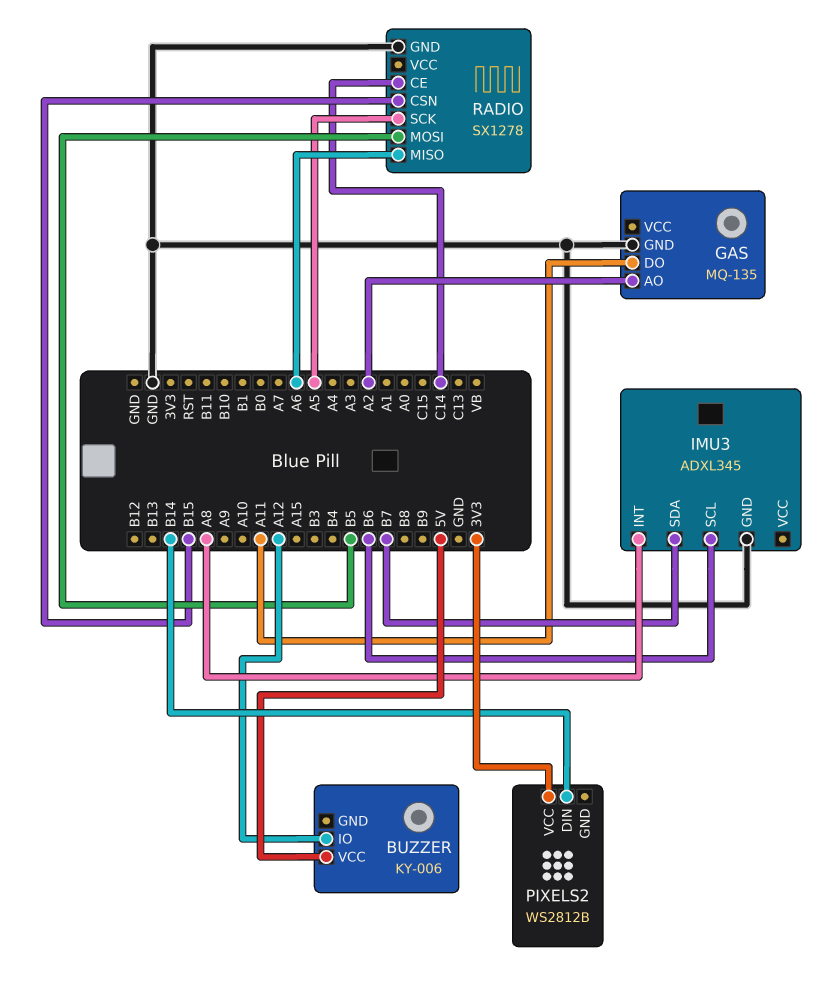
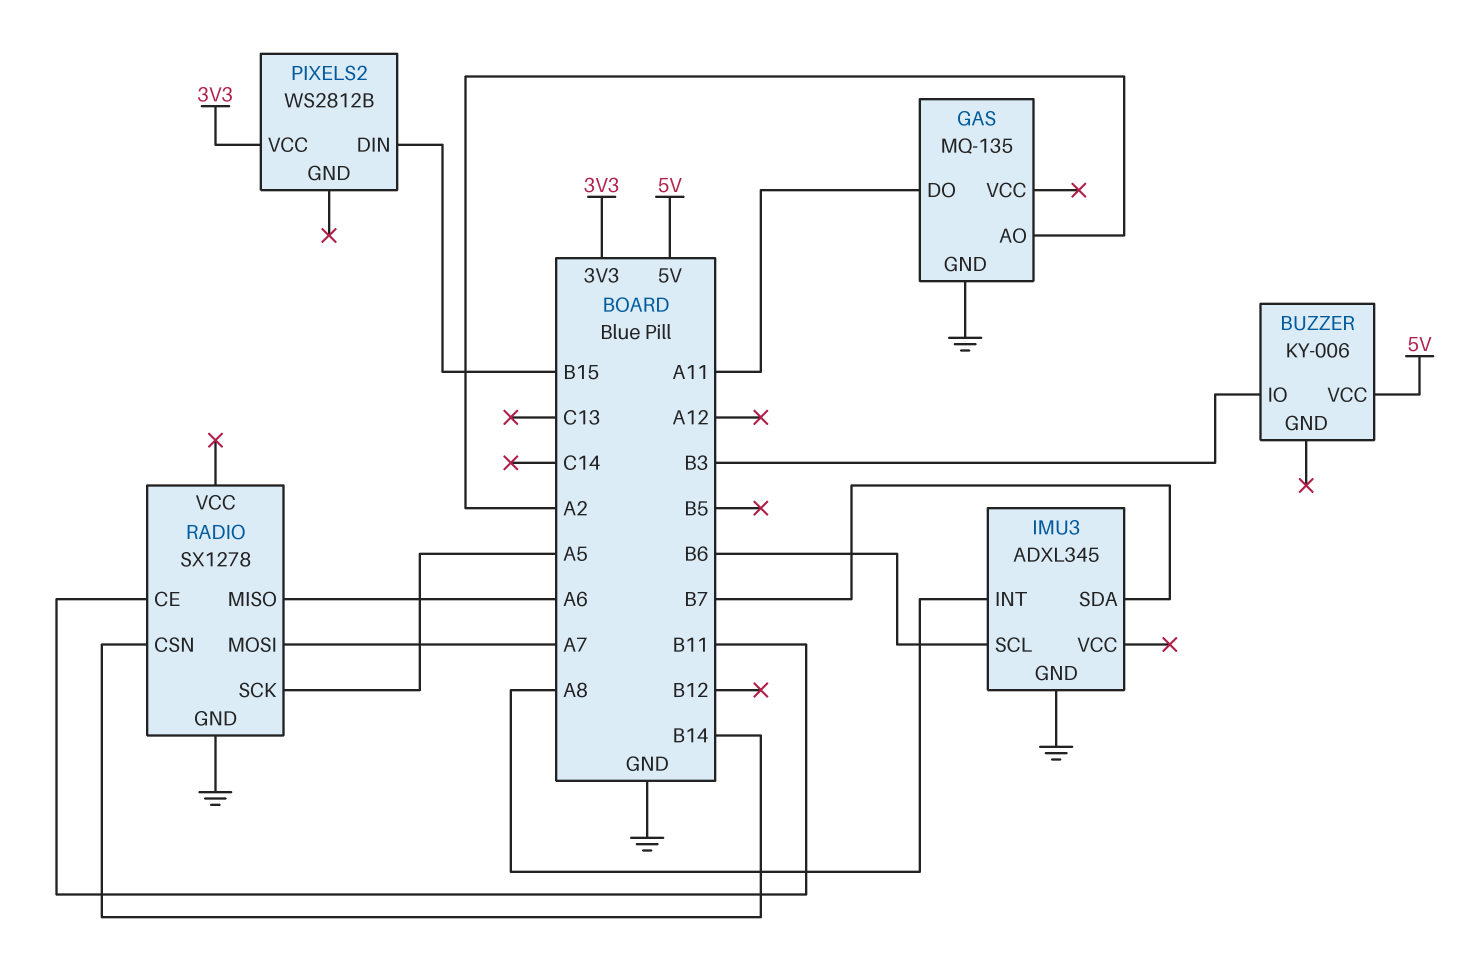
BUZZER pin IO: A12 -> B3
PIXELS2 pin DIN: B14 -> B15
RADIO pin CE: C14 -> B11
RADIO pin CSN: B15 -> B14
RADIO pin MOSI: B5 -> A7

